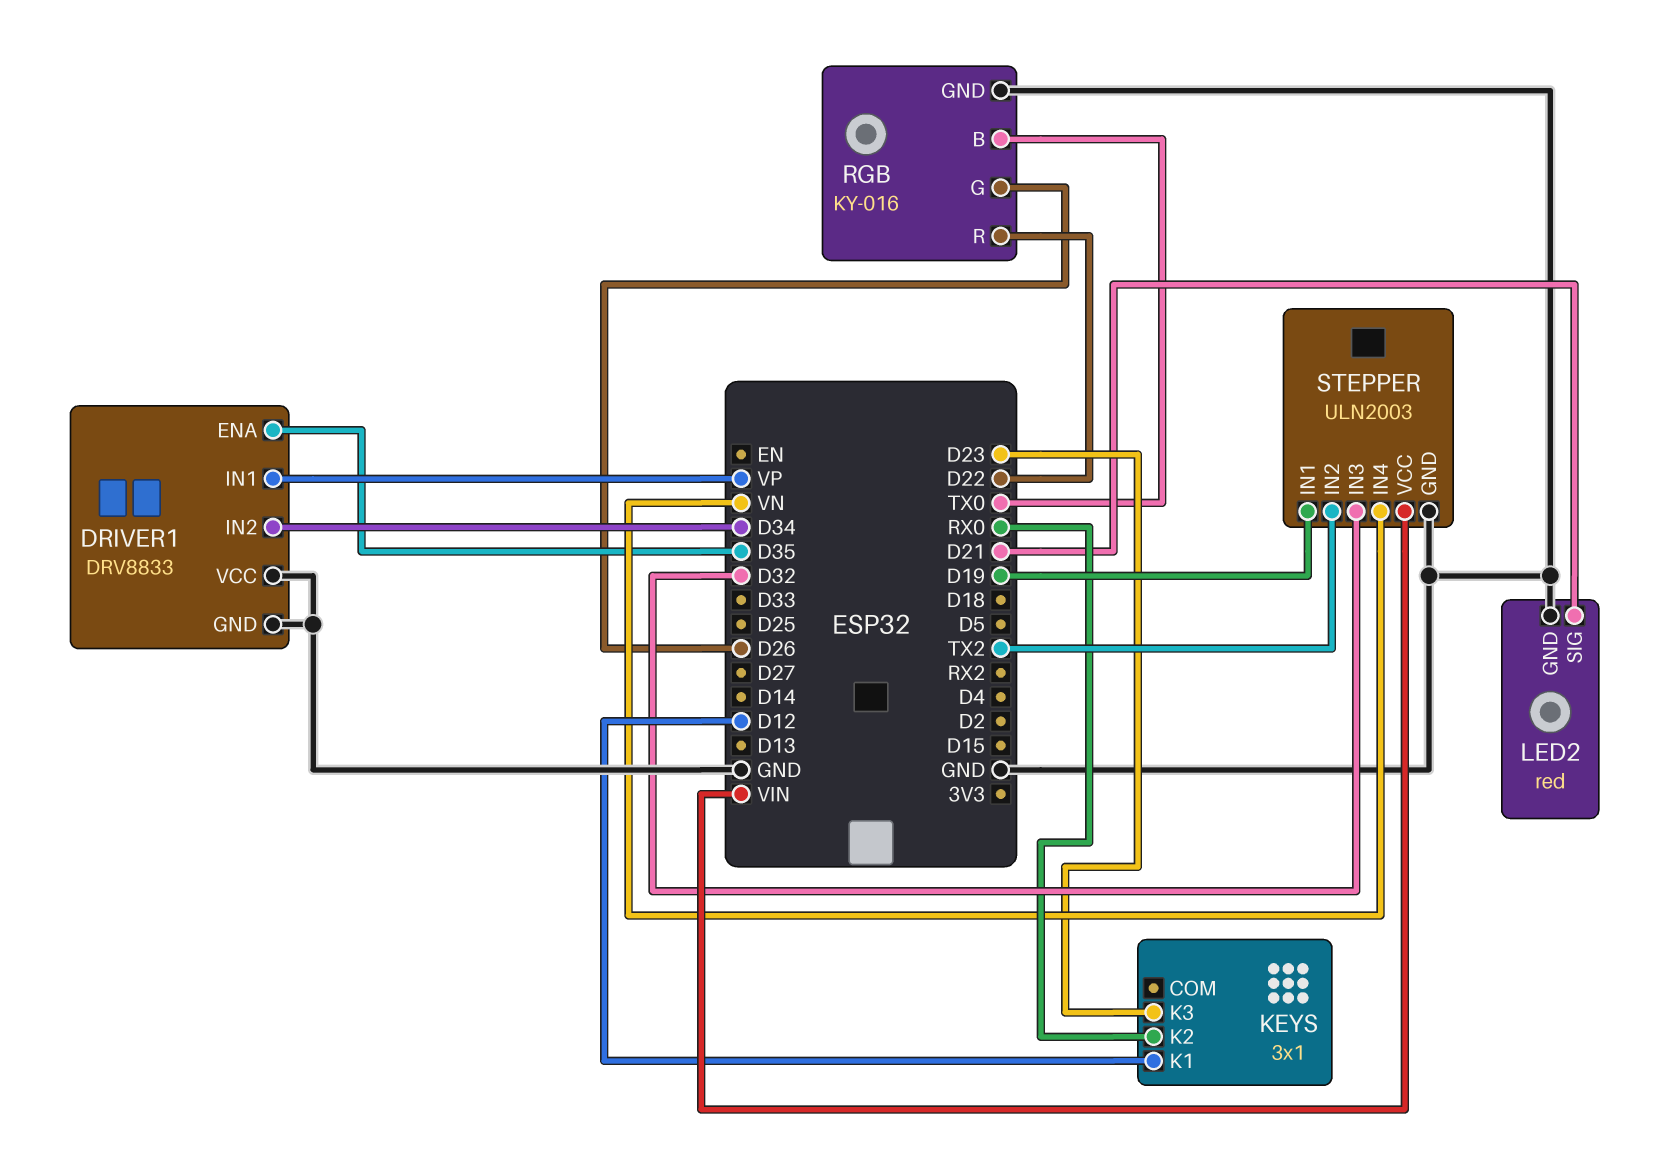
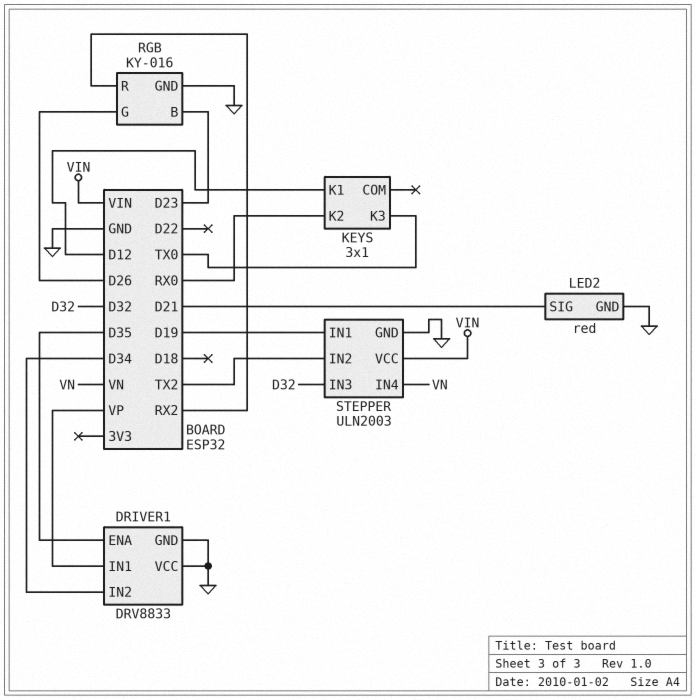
KEYS pin K3: D23 -> TX0
RGB pin B: TX0 -> D23
RGB pin R: D22 -> RX2

